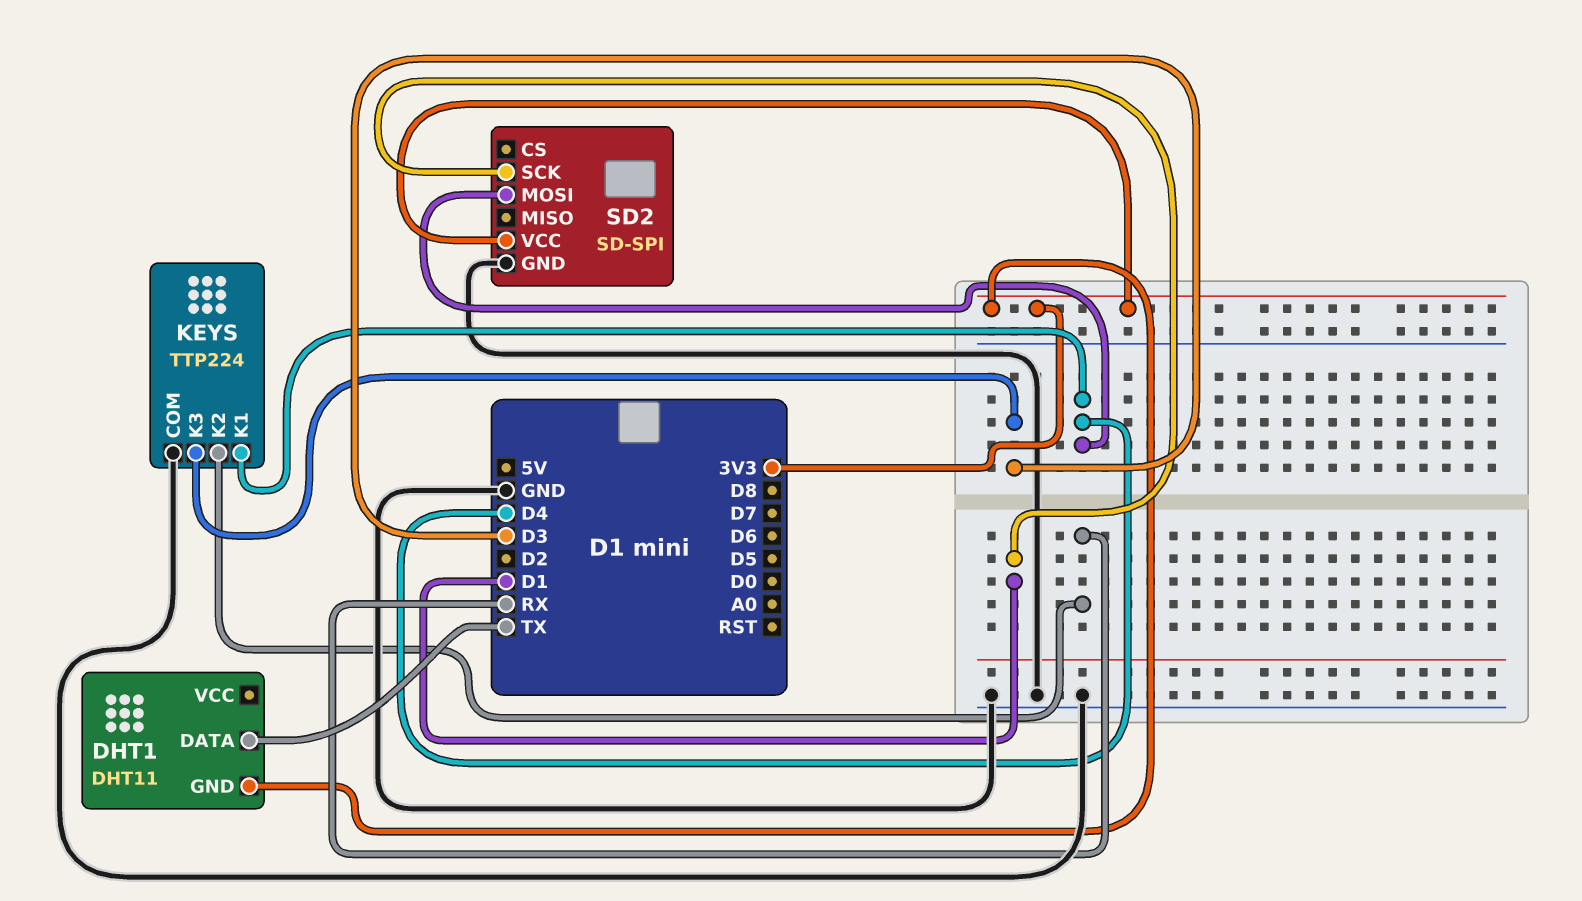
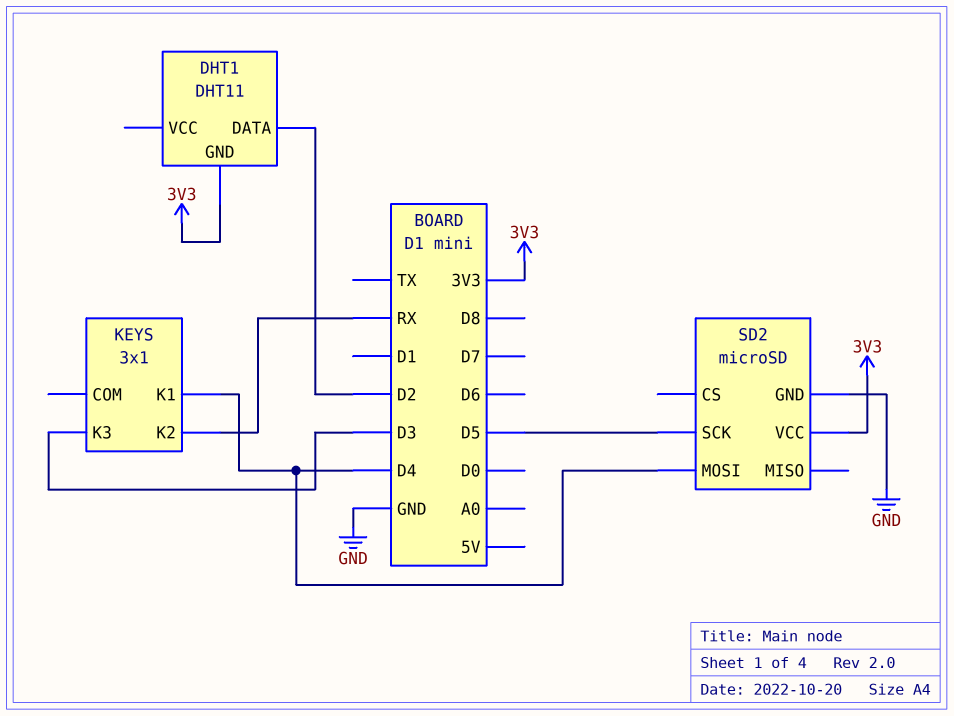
DHT1 pin DATA: TX -> D2
KEYS: TTP224 -> 3x1
KEYS pin COM: GND -> none
SD2: SD-SPI -> microSD
SD2 pin SCK: D1 -> D5

